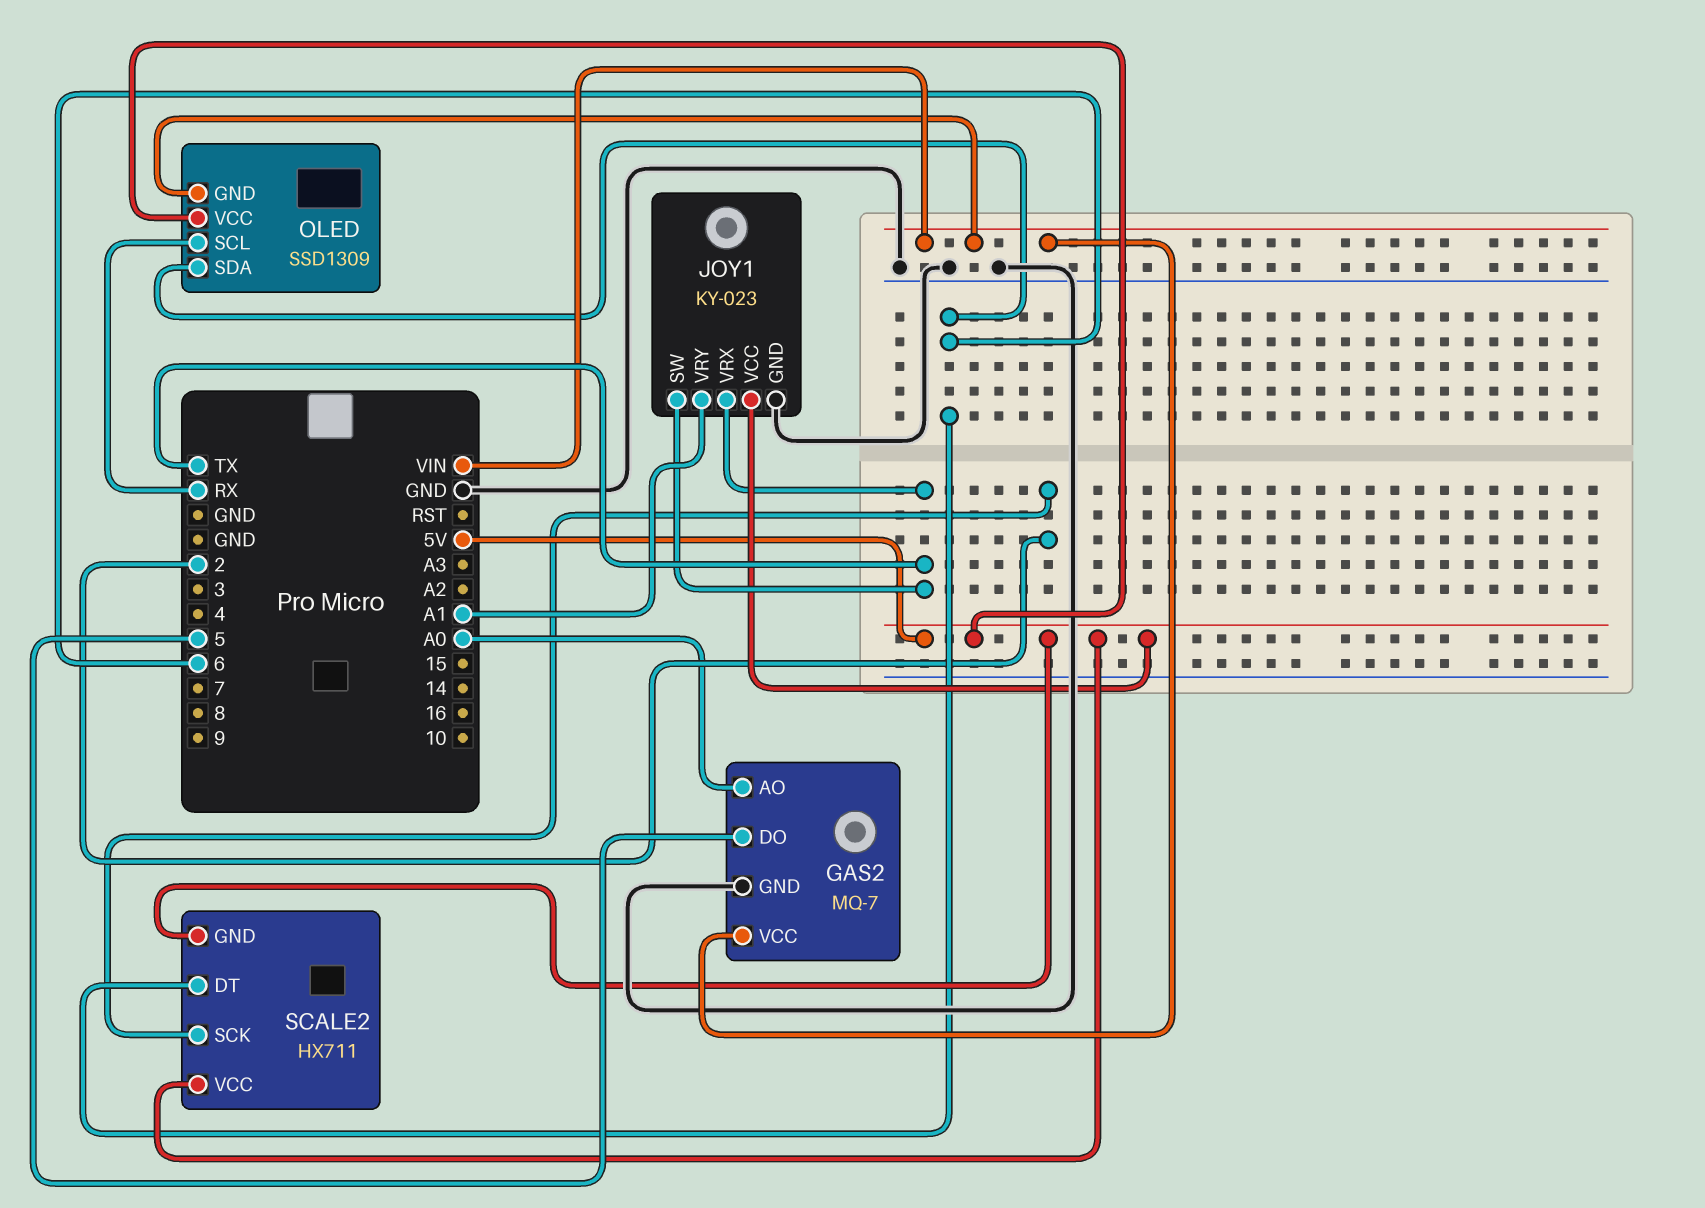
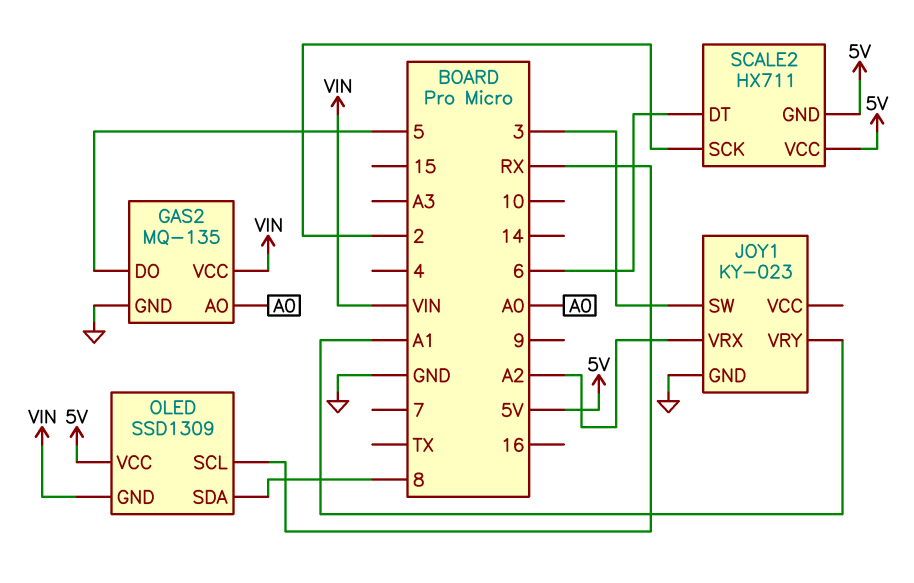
GAS2: MQ-7 -> MQ-135
JOY1 pin SW: TX -> 3
JOY1 pin VCC: 5V -> none
JOY1 pin VRX: TX -> A2
OLED pin SDA: 6 -> 8

